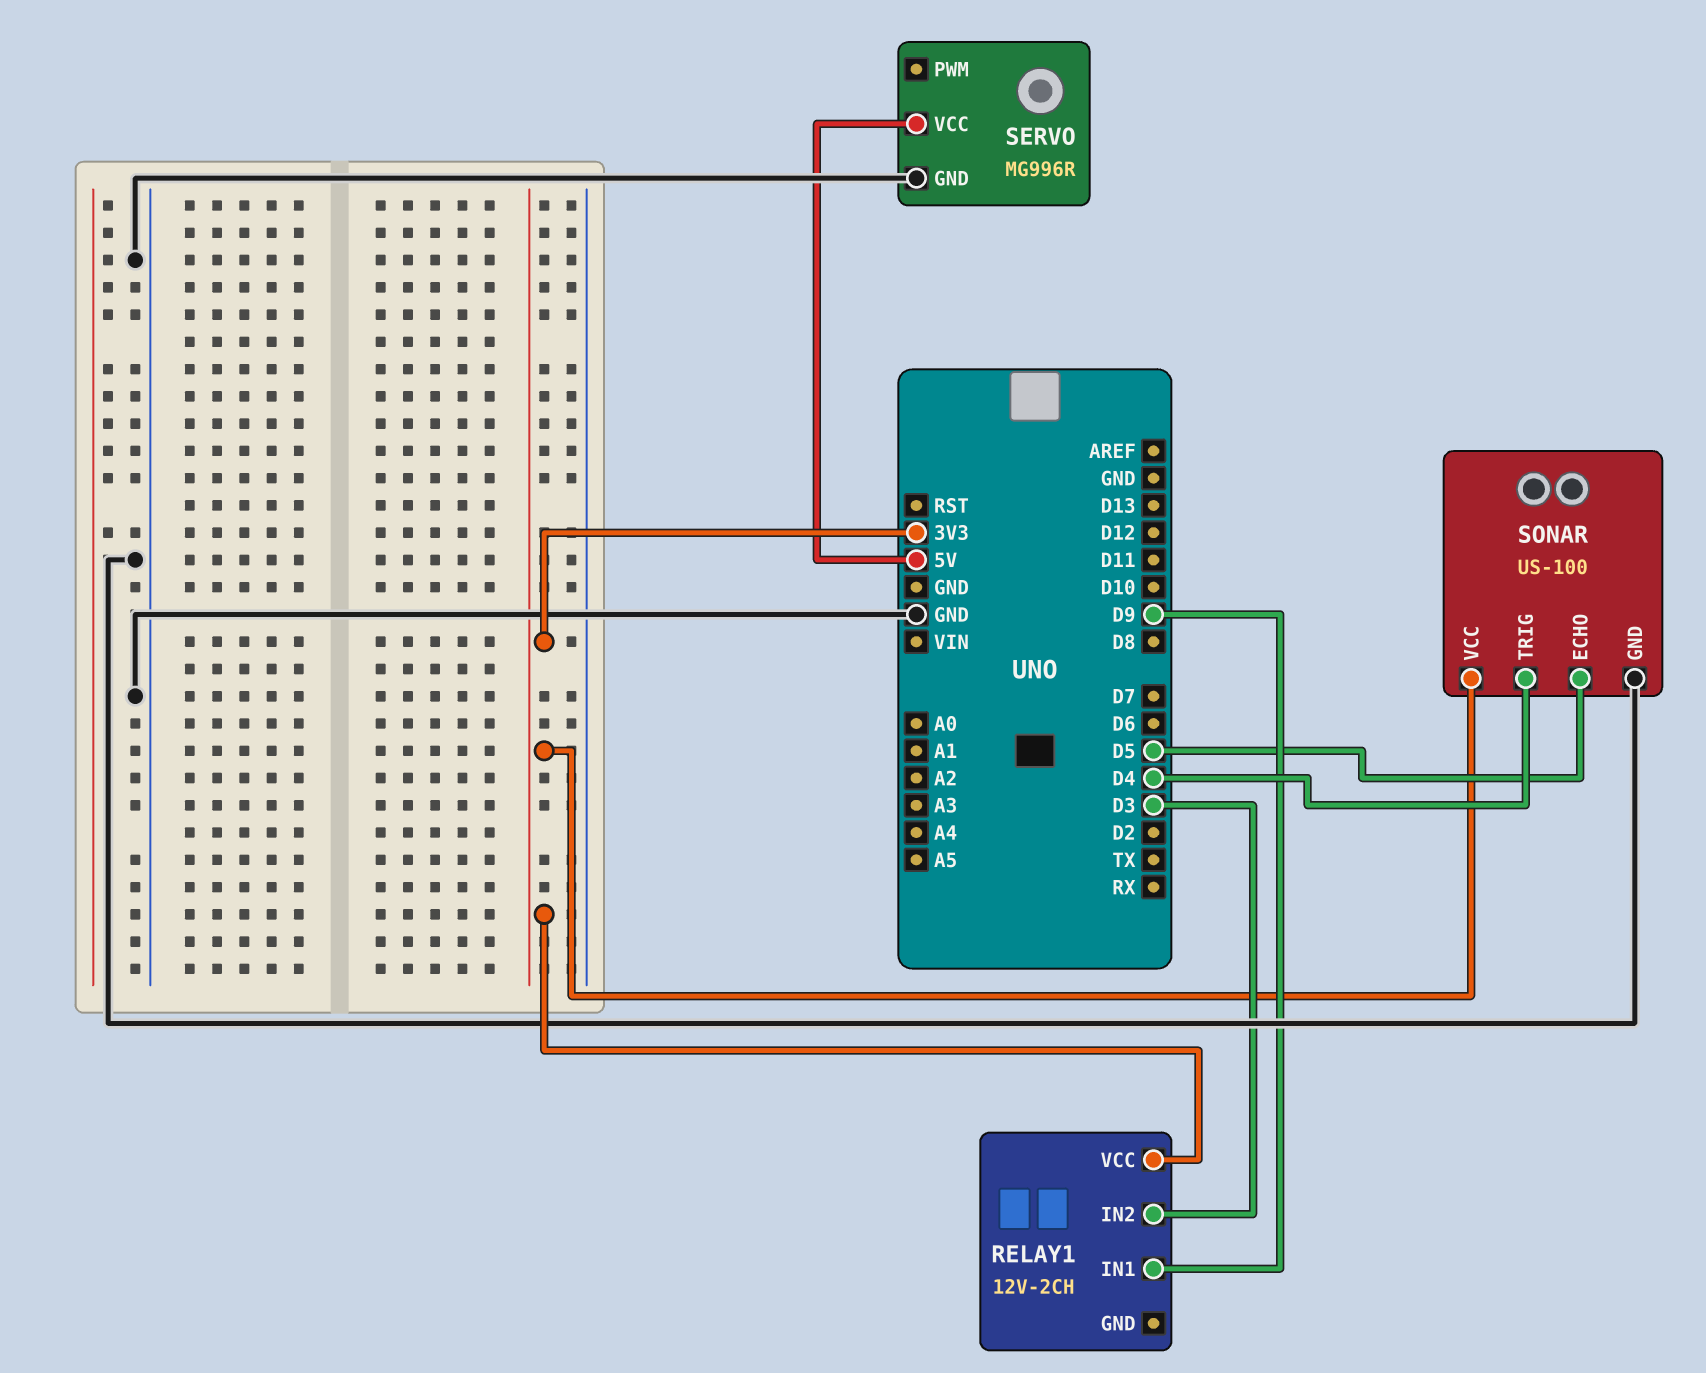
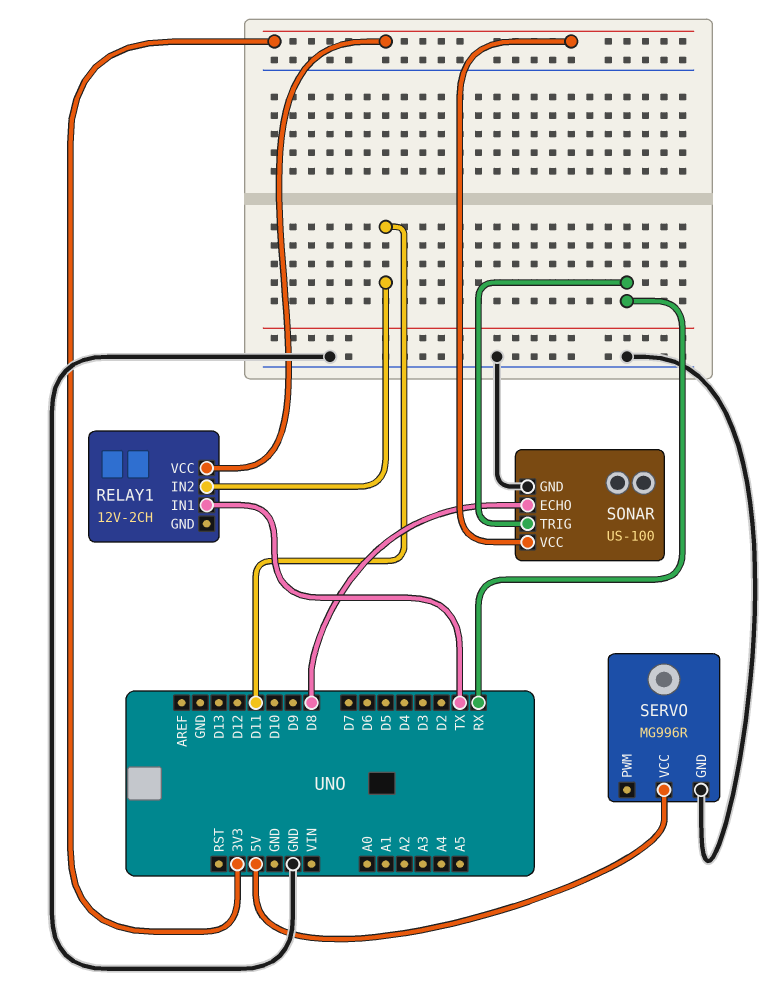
RELAY1 pin IN1: D9 -> TX
RELAY1 pin IN2: D3 -> D11
SONAR pin ECHO: D5 -> D8
SONAR pin TRIG: D4 -> RX

